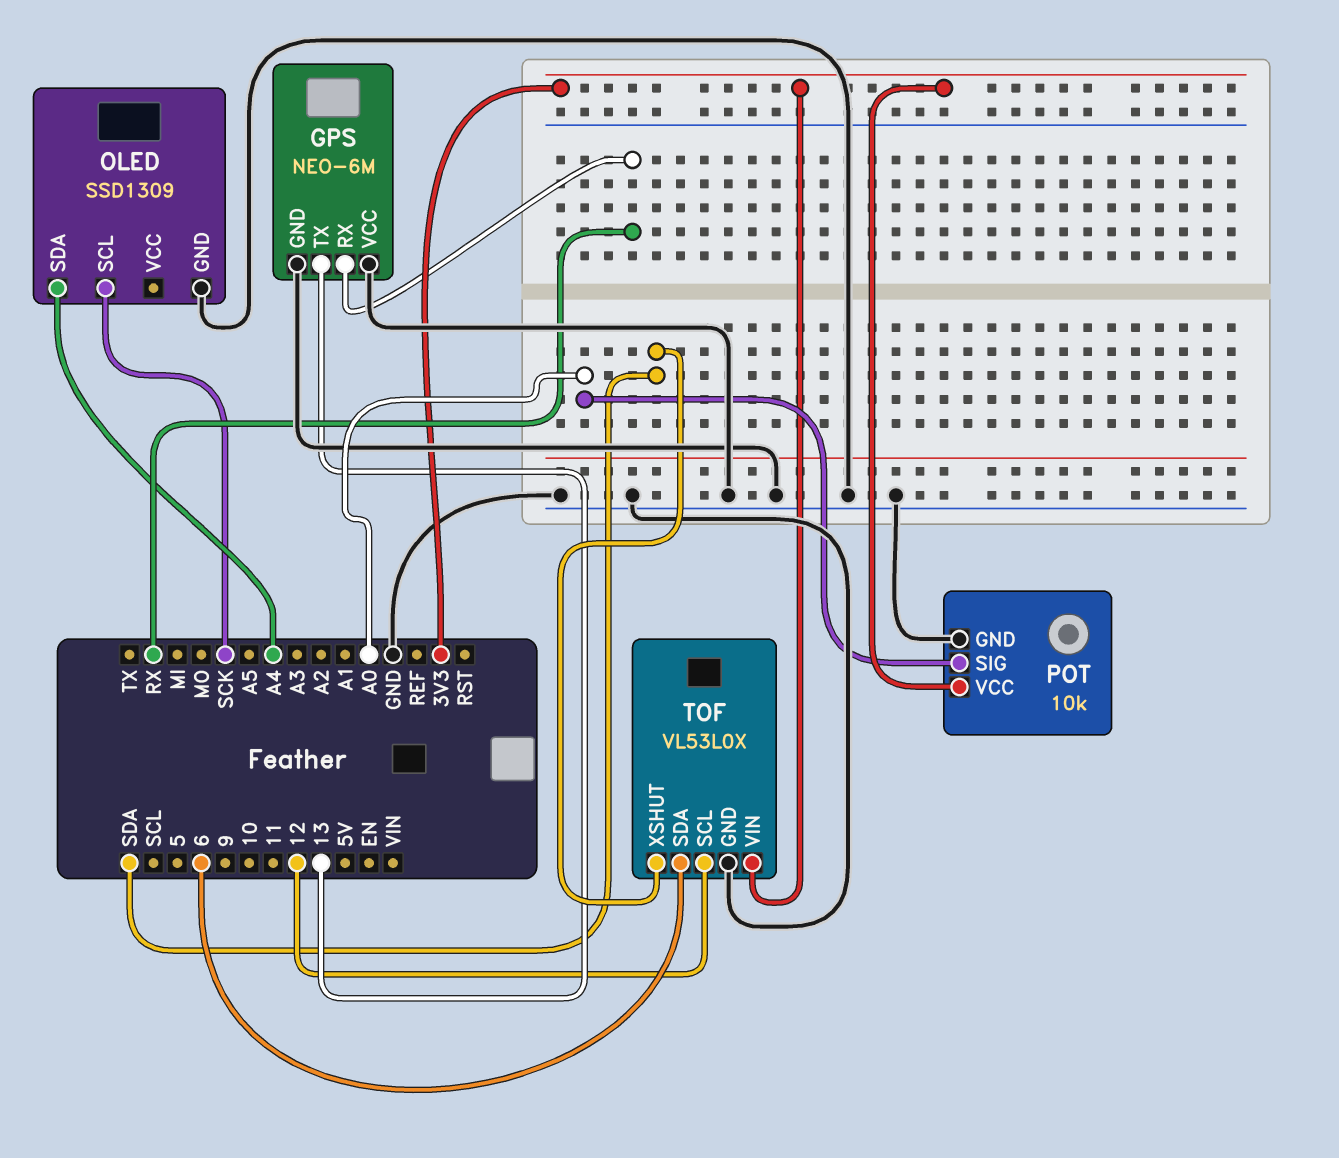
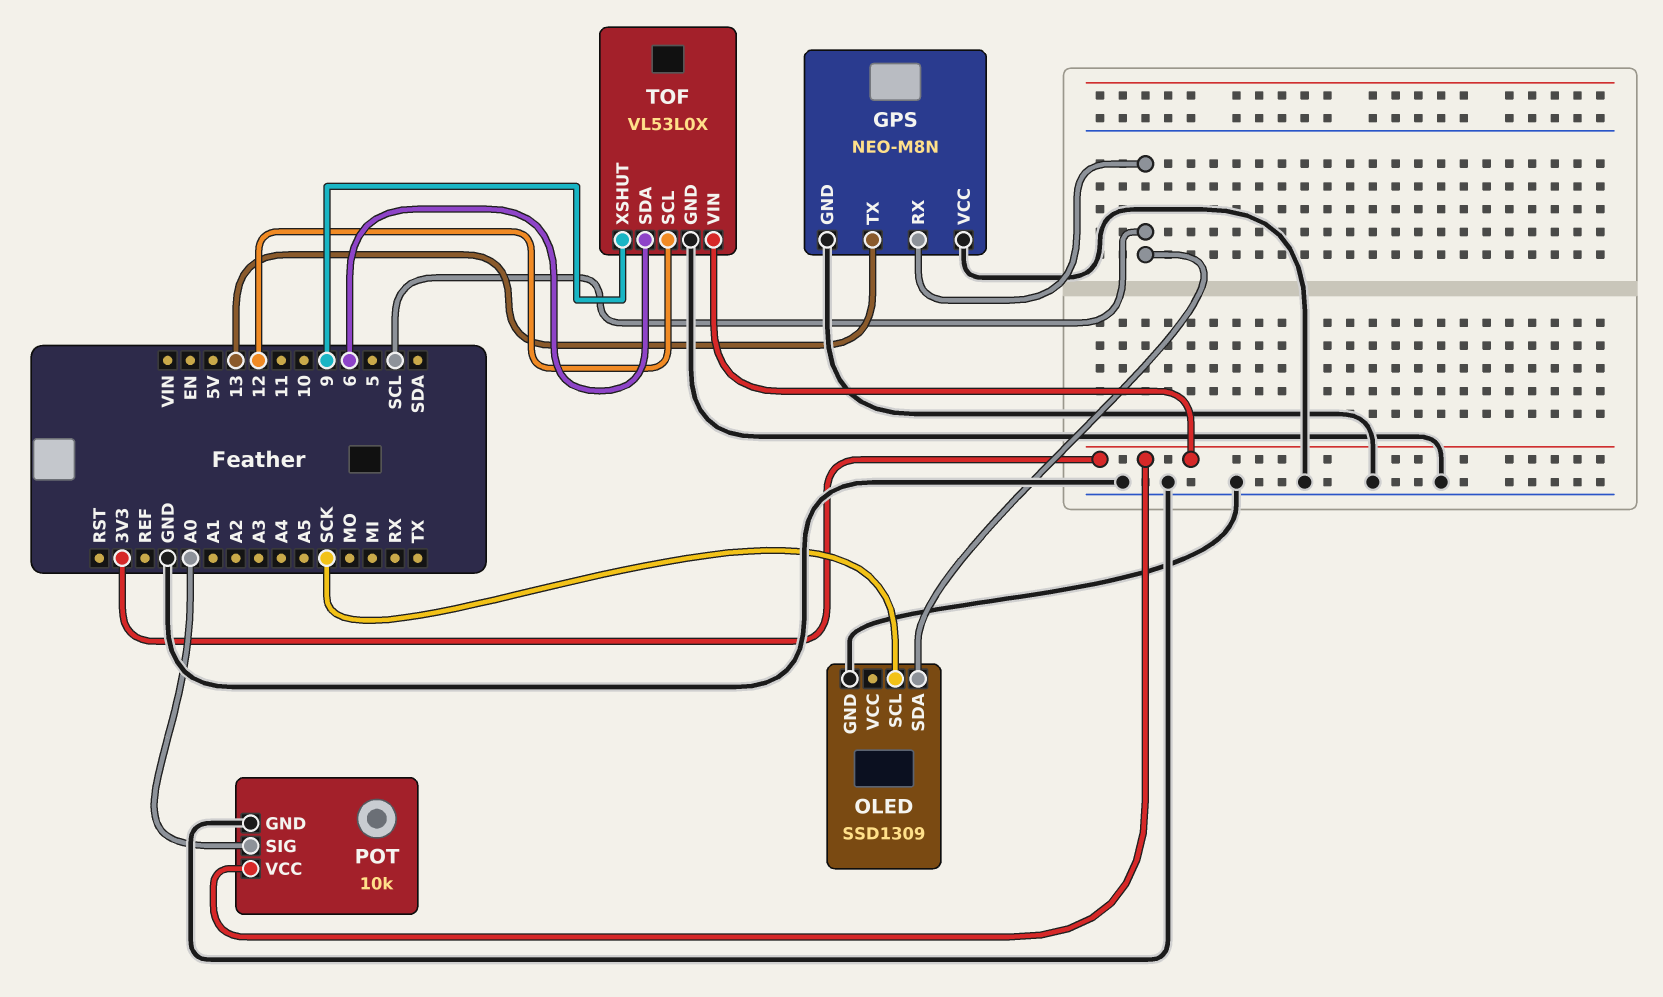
GPS: NEO-6M -> NEO-M8N
GPS pin RX: RX -> SCL
OLED pin SDA: A4 -> SCL
TOF pin XSHUT: SDA -> 9

